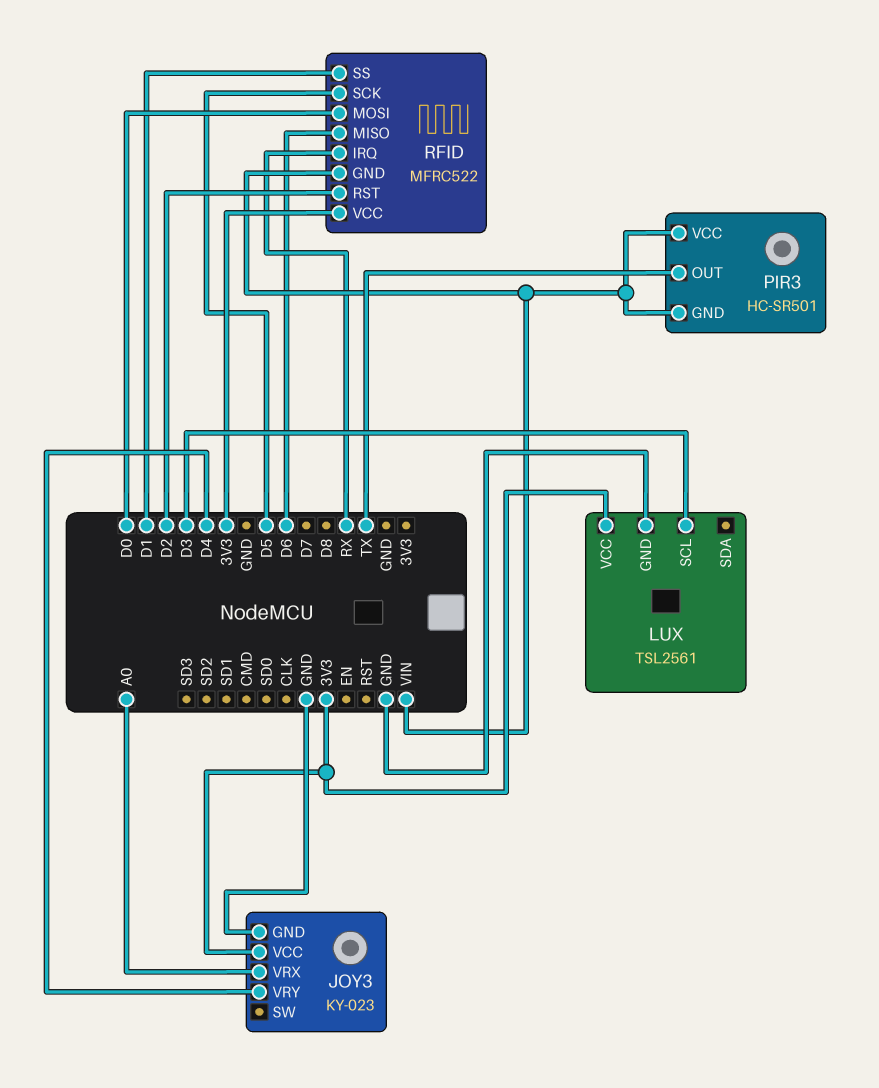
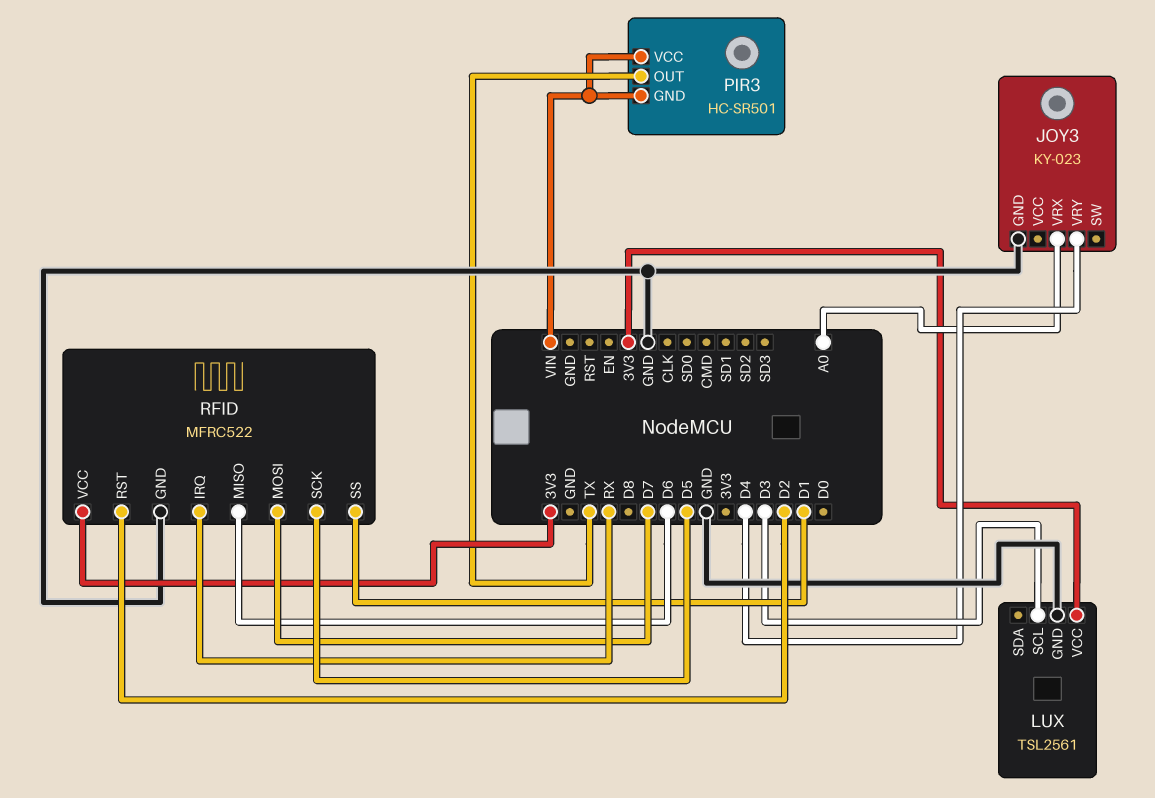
JOY3 pin VCC: 3V3 -> none
RFID pin GND: VIN -> GND
RFID pin MOSI: D0 -> D7

